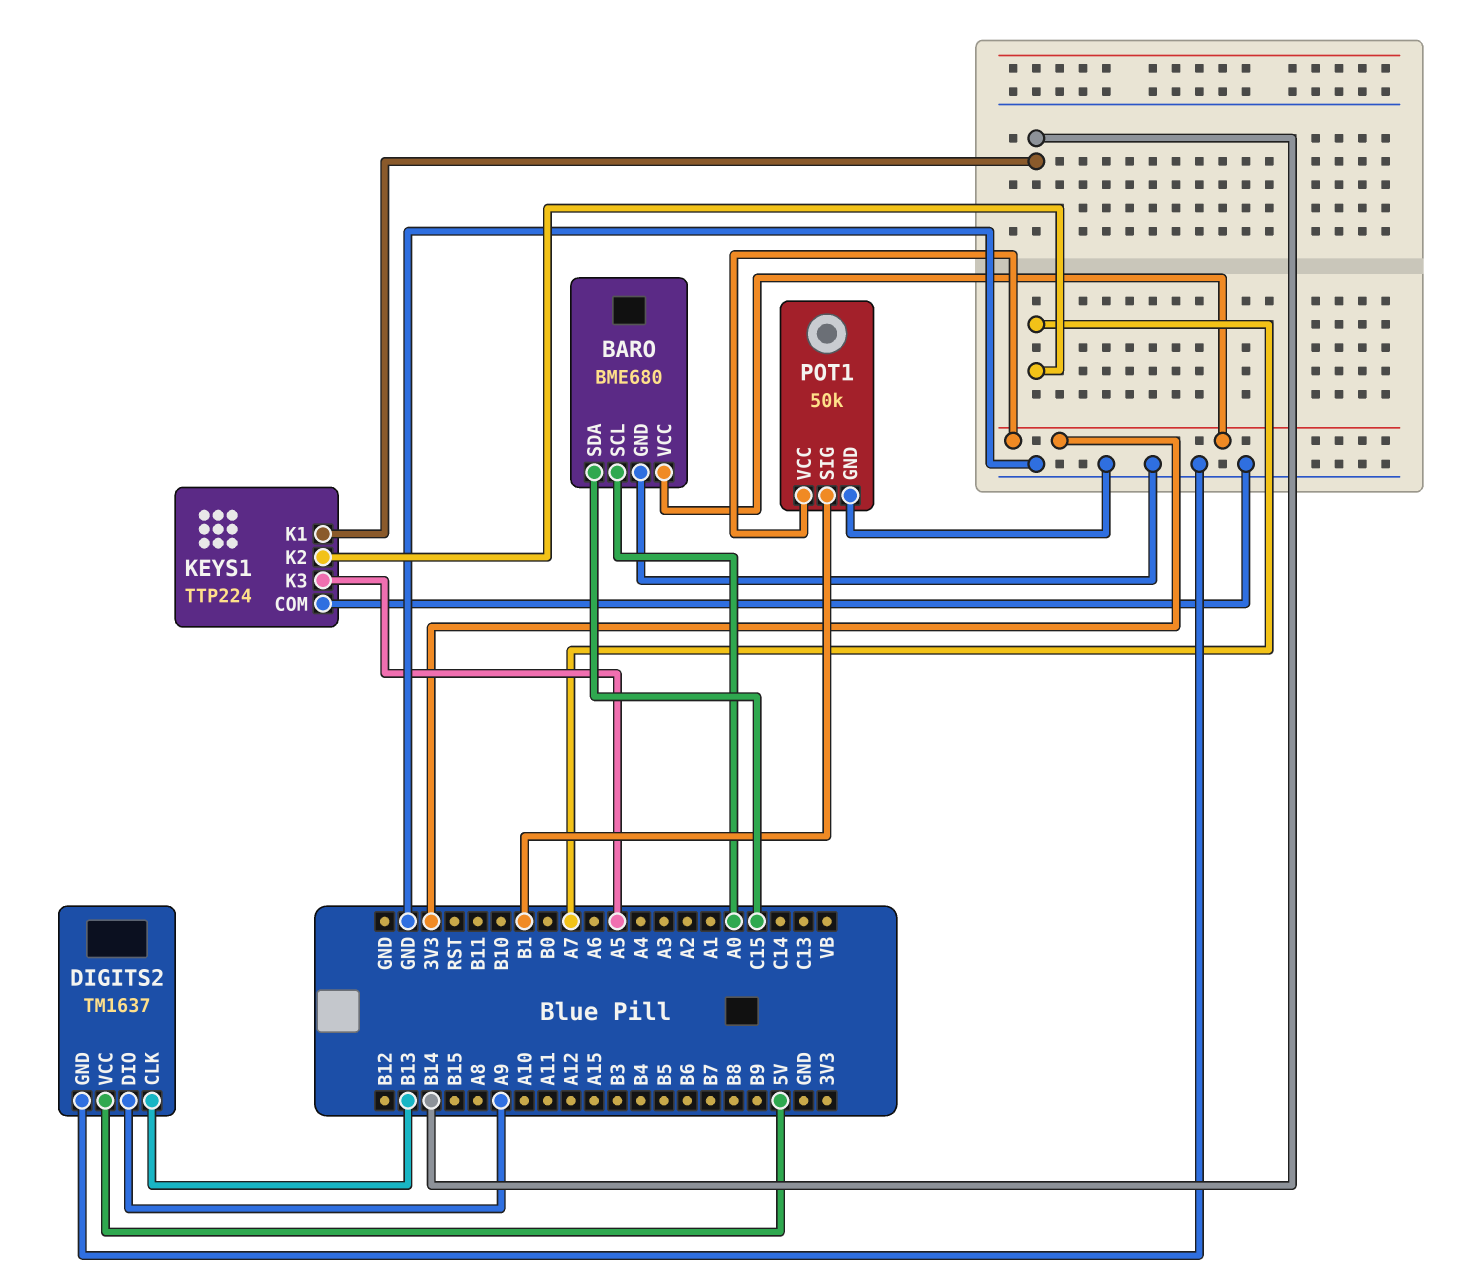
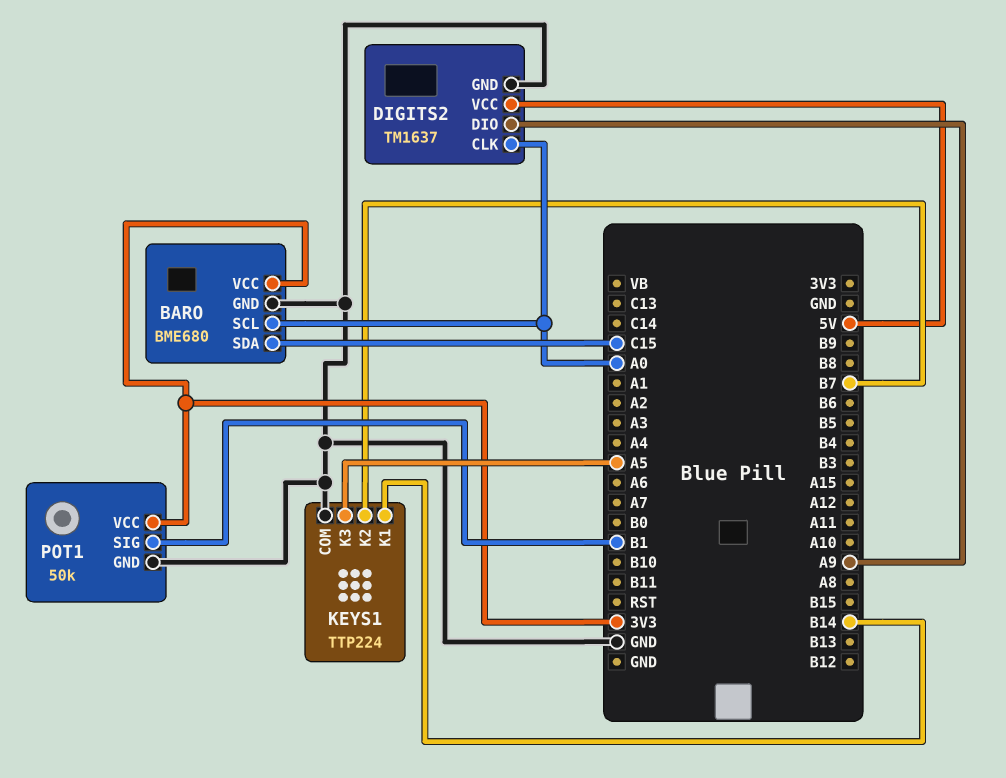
DIGITS2 pin CLK: B13 -> A0
KEYS1 pin K2: A7 -> B7

